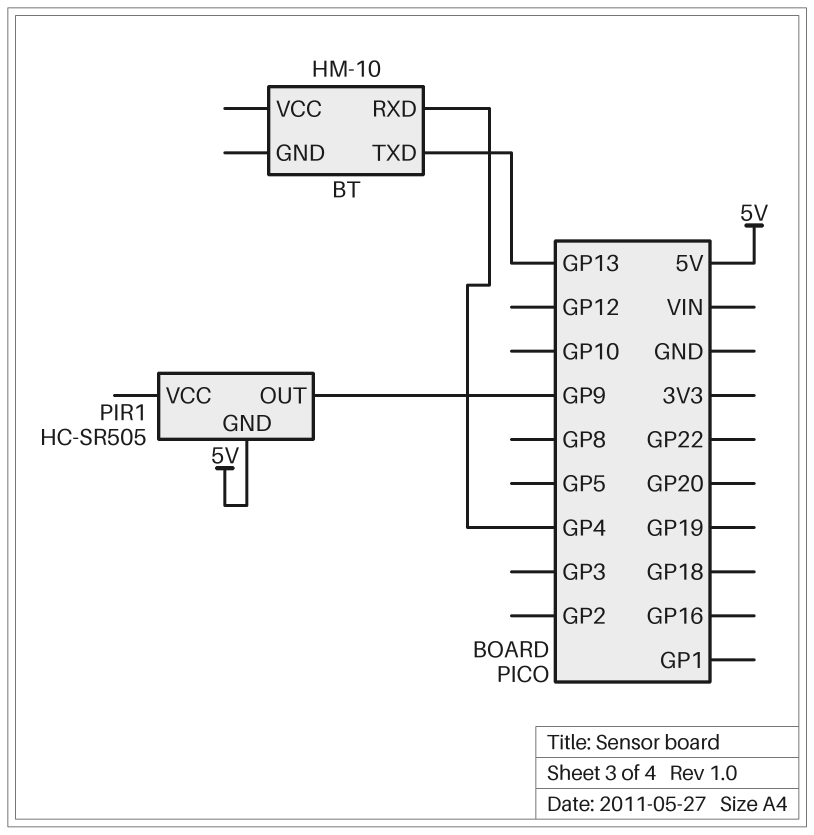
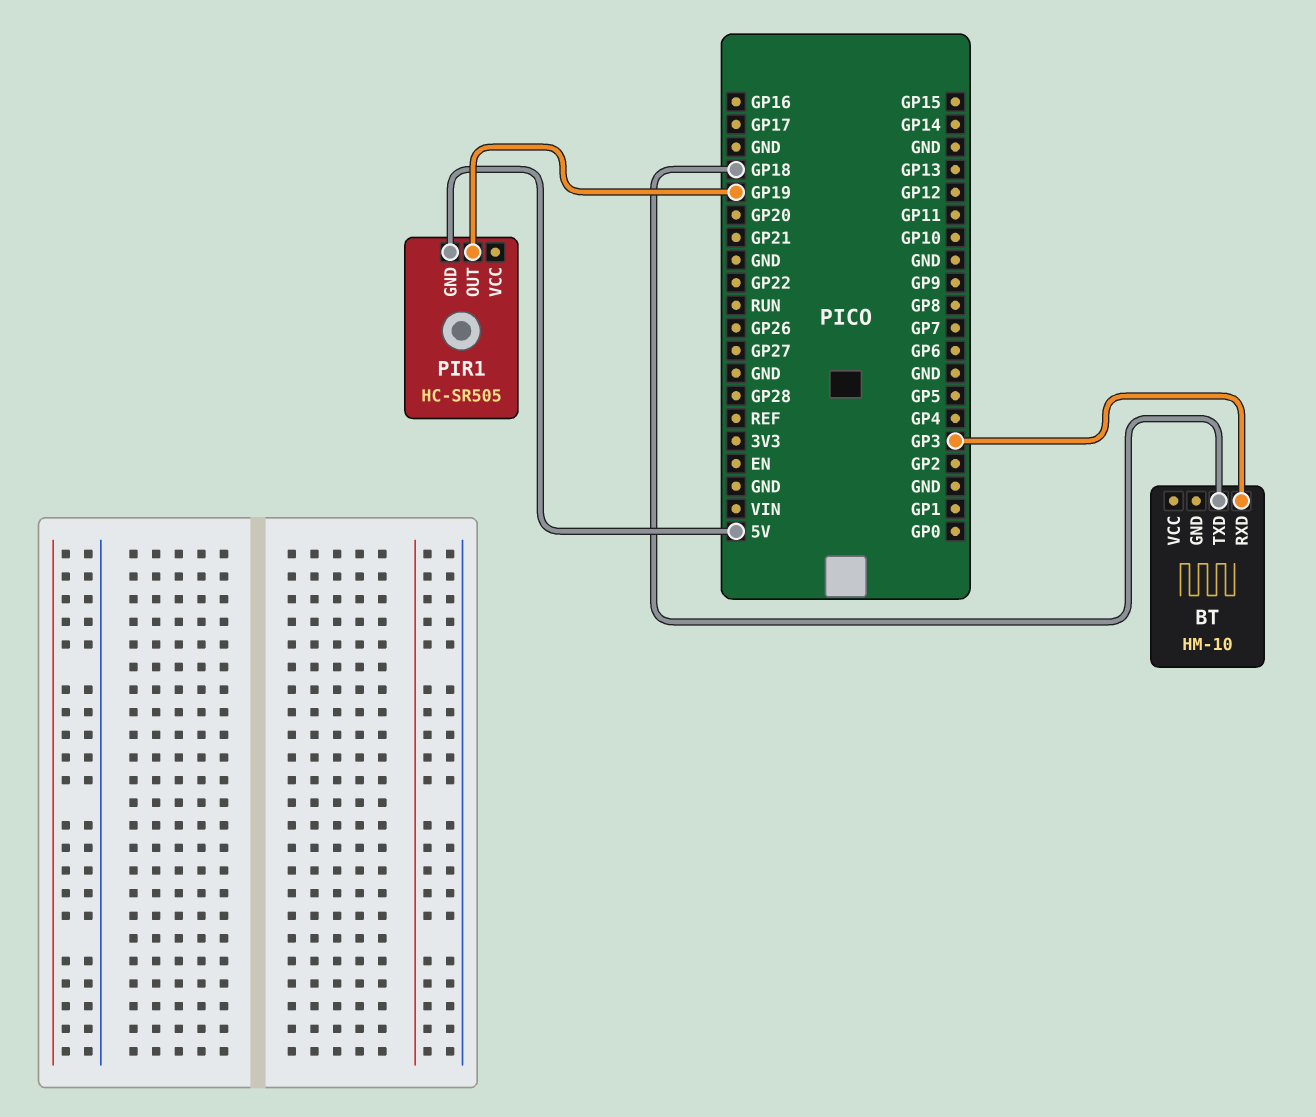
BT pin RXD: GP4 -> GP3
BT pin TXD: GP13 -> GP18
PIR1 pin OUT: GP9 -> GP19

